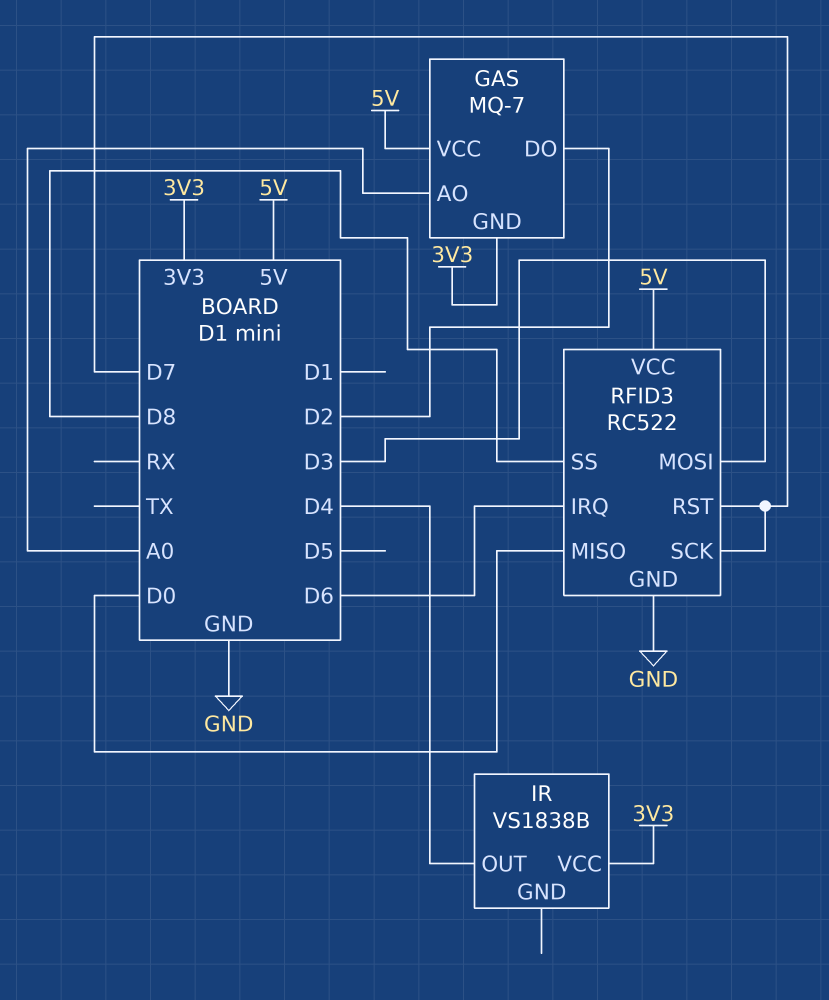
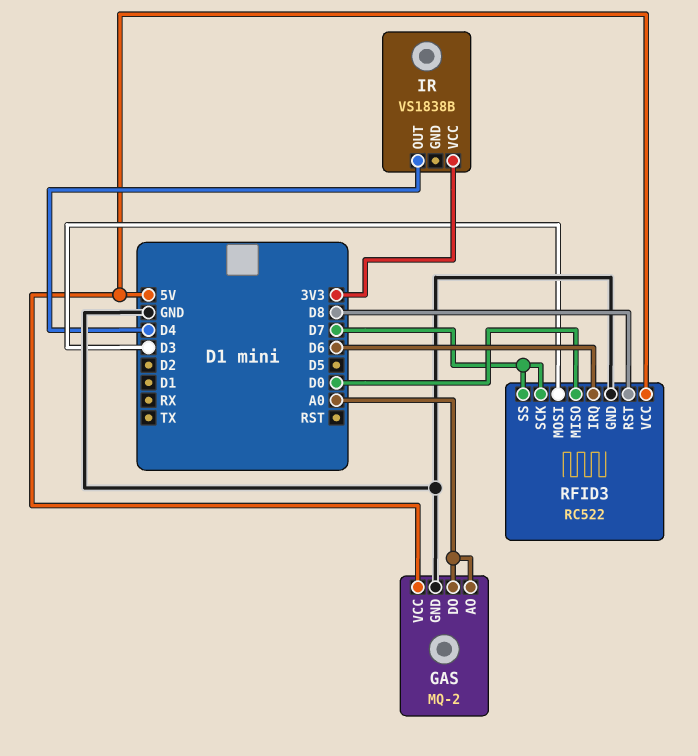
GAS: MQ-7 -> MQ-2
GAS pin DO: D2 -> A0
GAS pin GND: 3V3 -> GND
RFID3 pin RST: D7 -> D8
RFID3 pin SS: D8 -> D7

